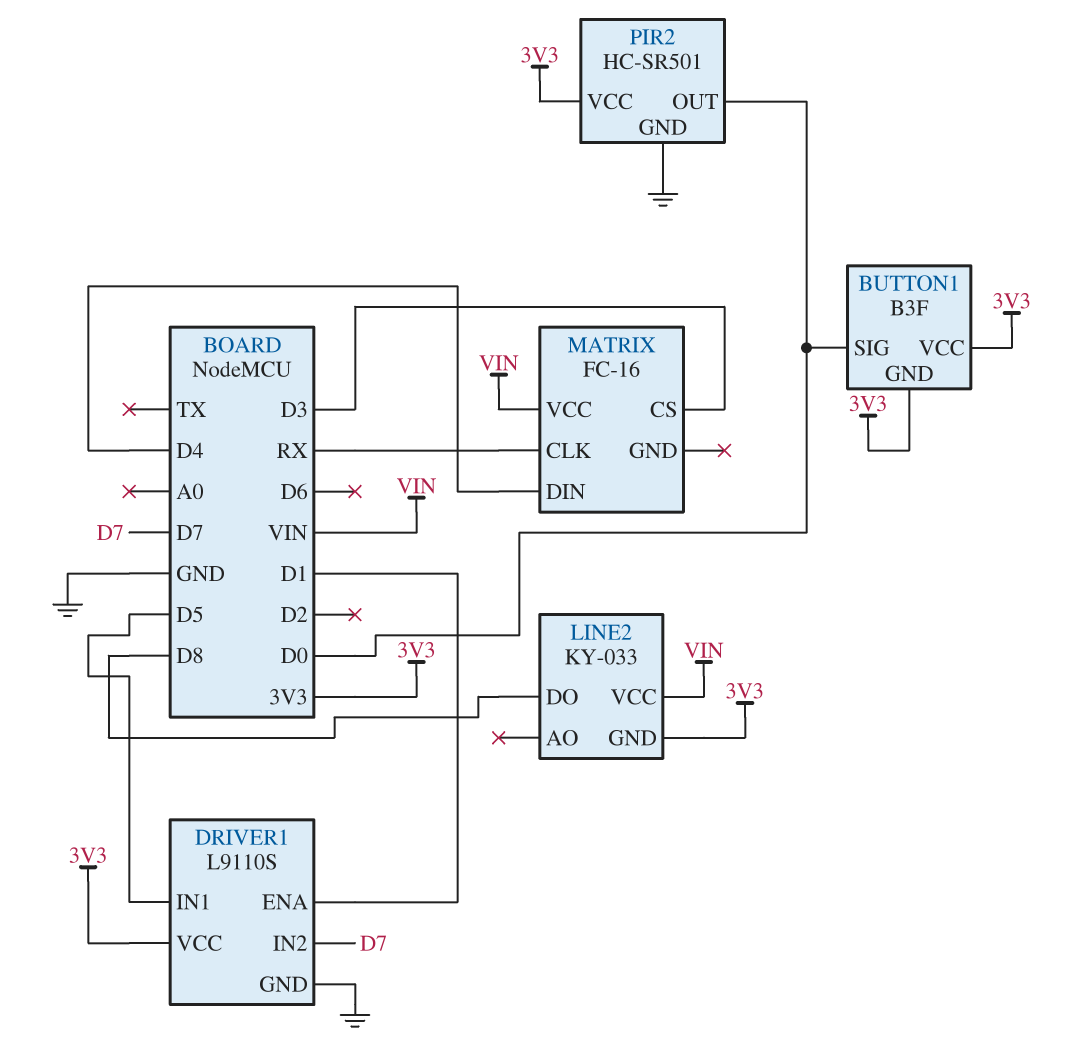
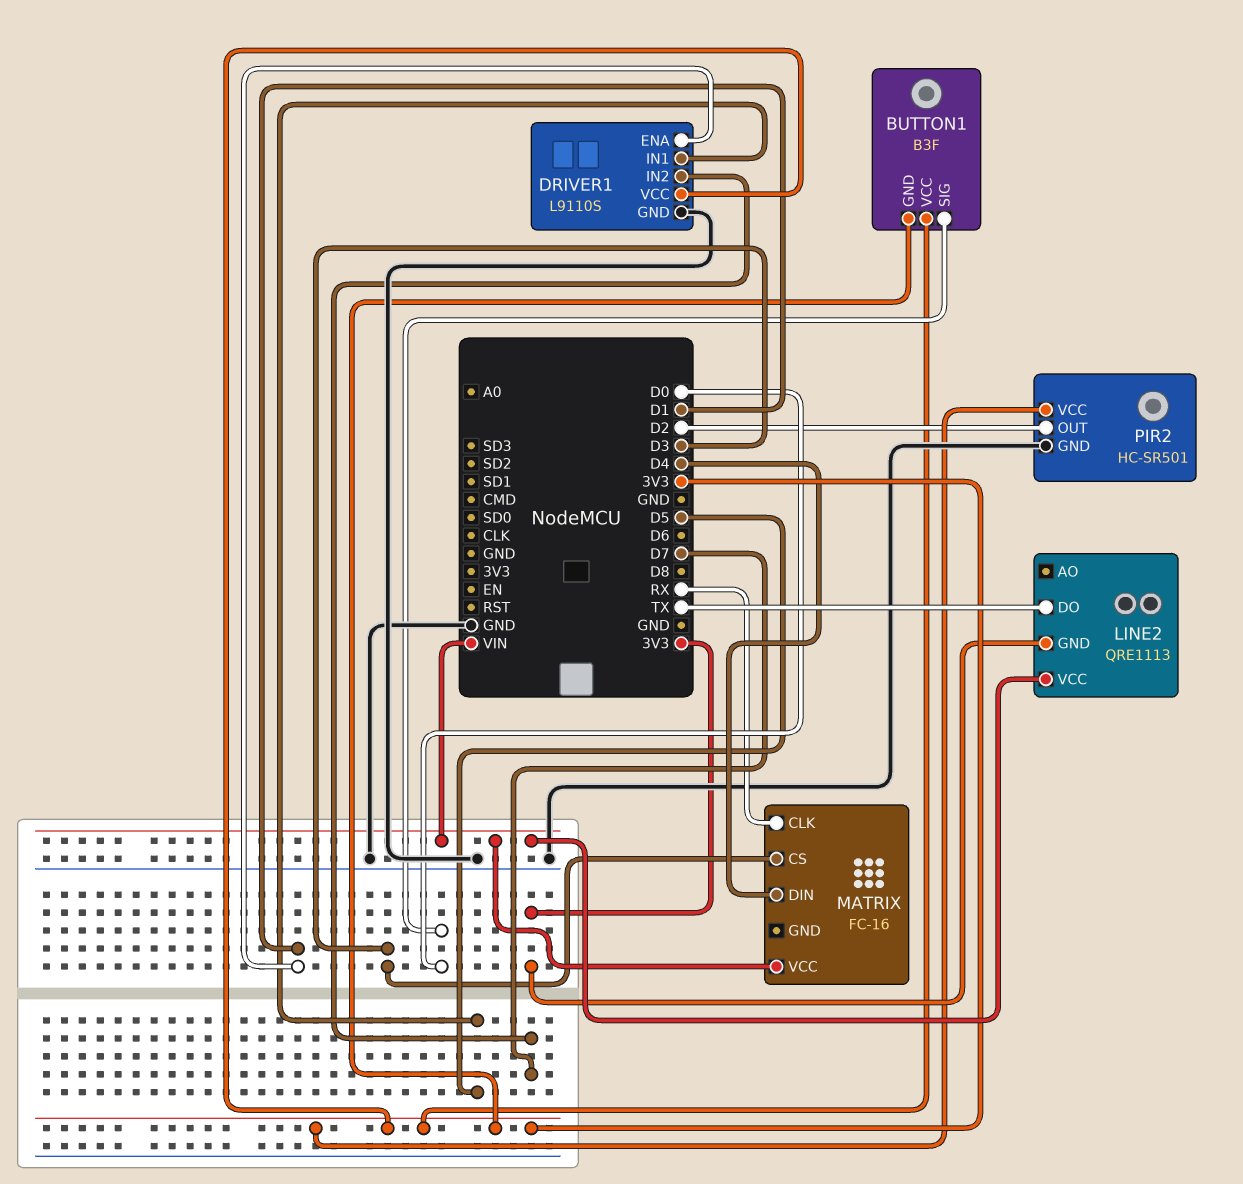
LINE2: KY-033 -> QRE1113
LINE2 pin DO: D8 -> TX
PIR2 pin OUT: D0 -> D2

